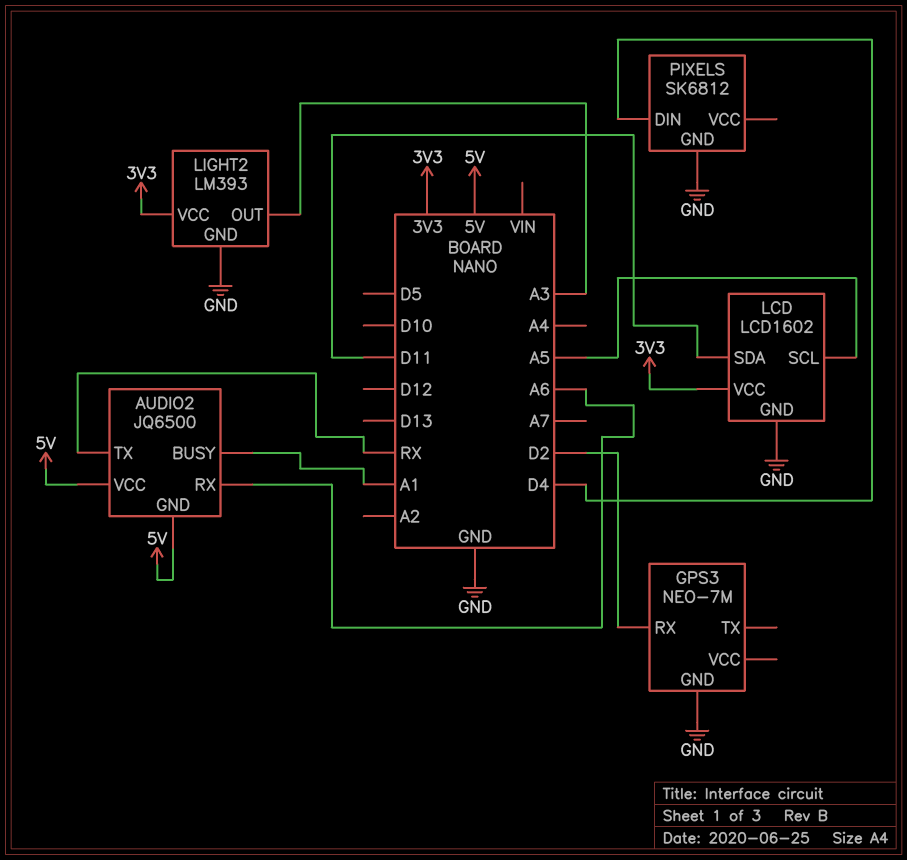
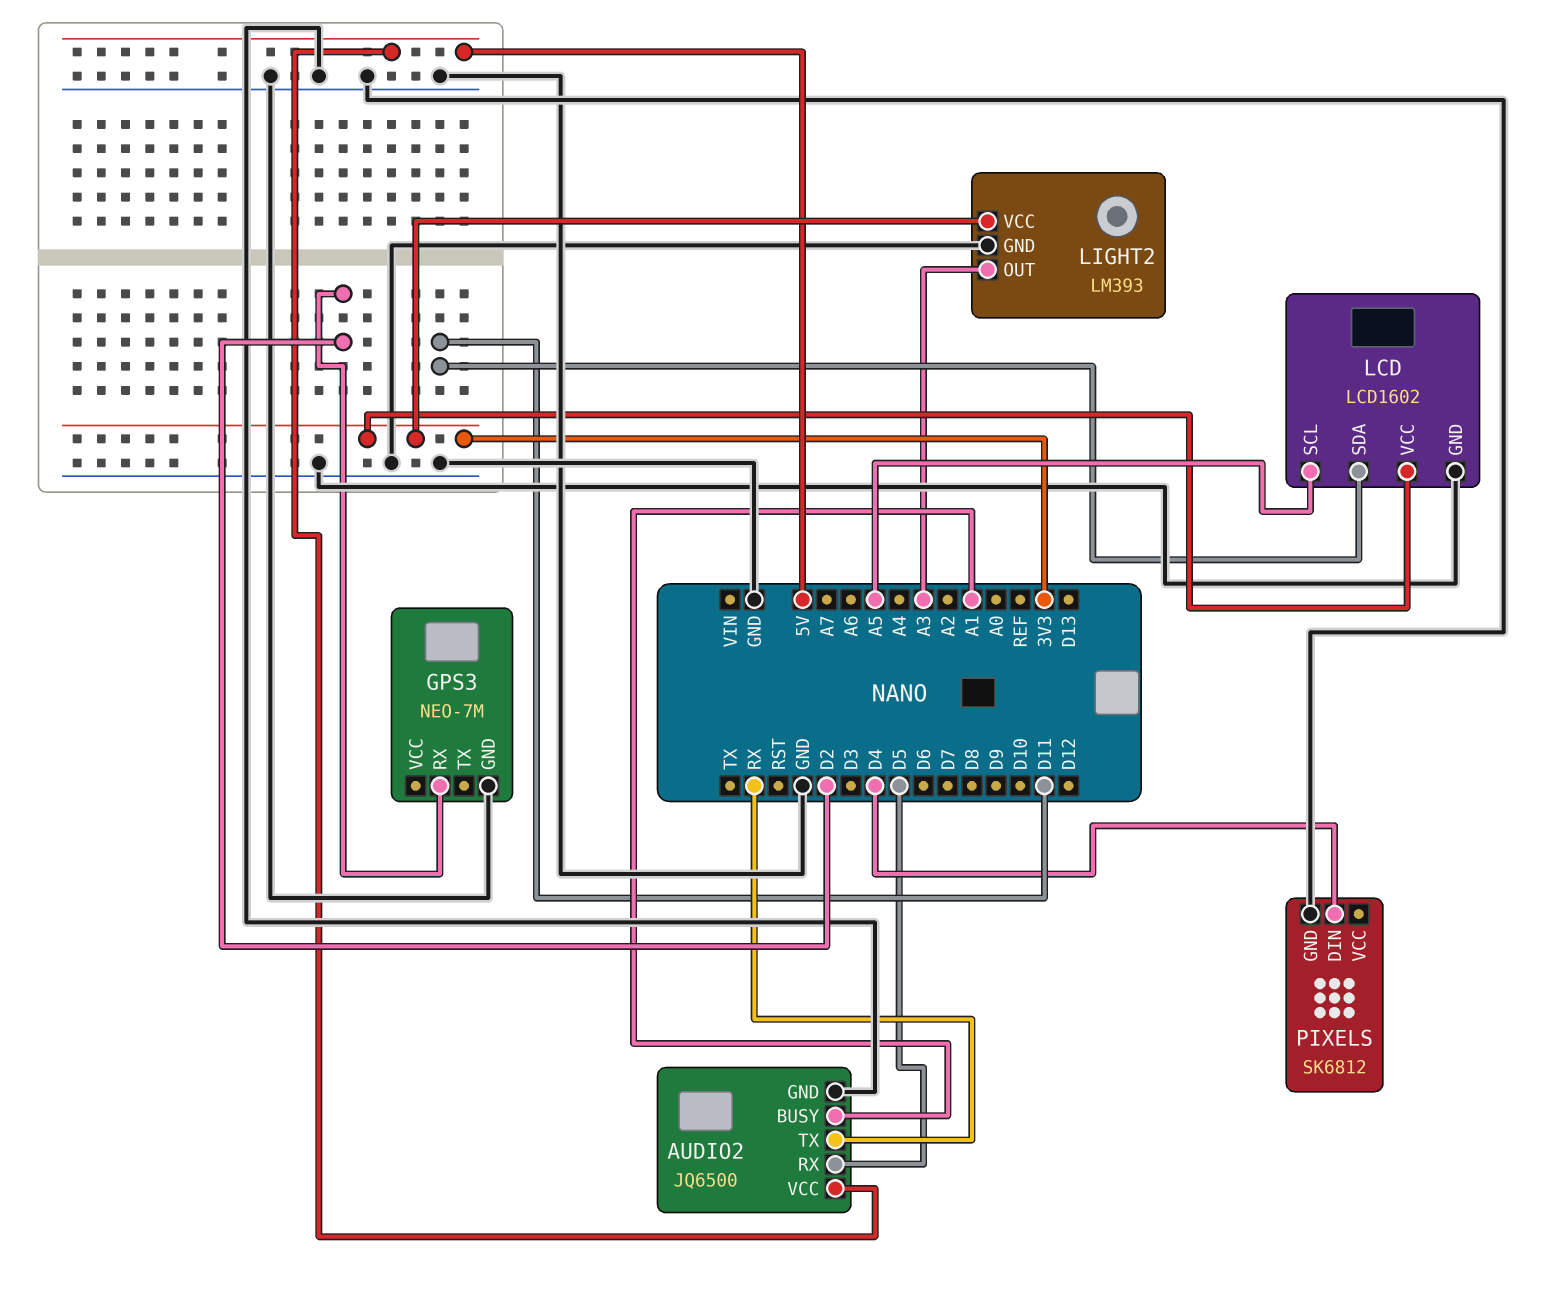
AUDIO2 pin GND: 5V -> GND
AUDIO2 pin RX: A6 -> D5

